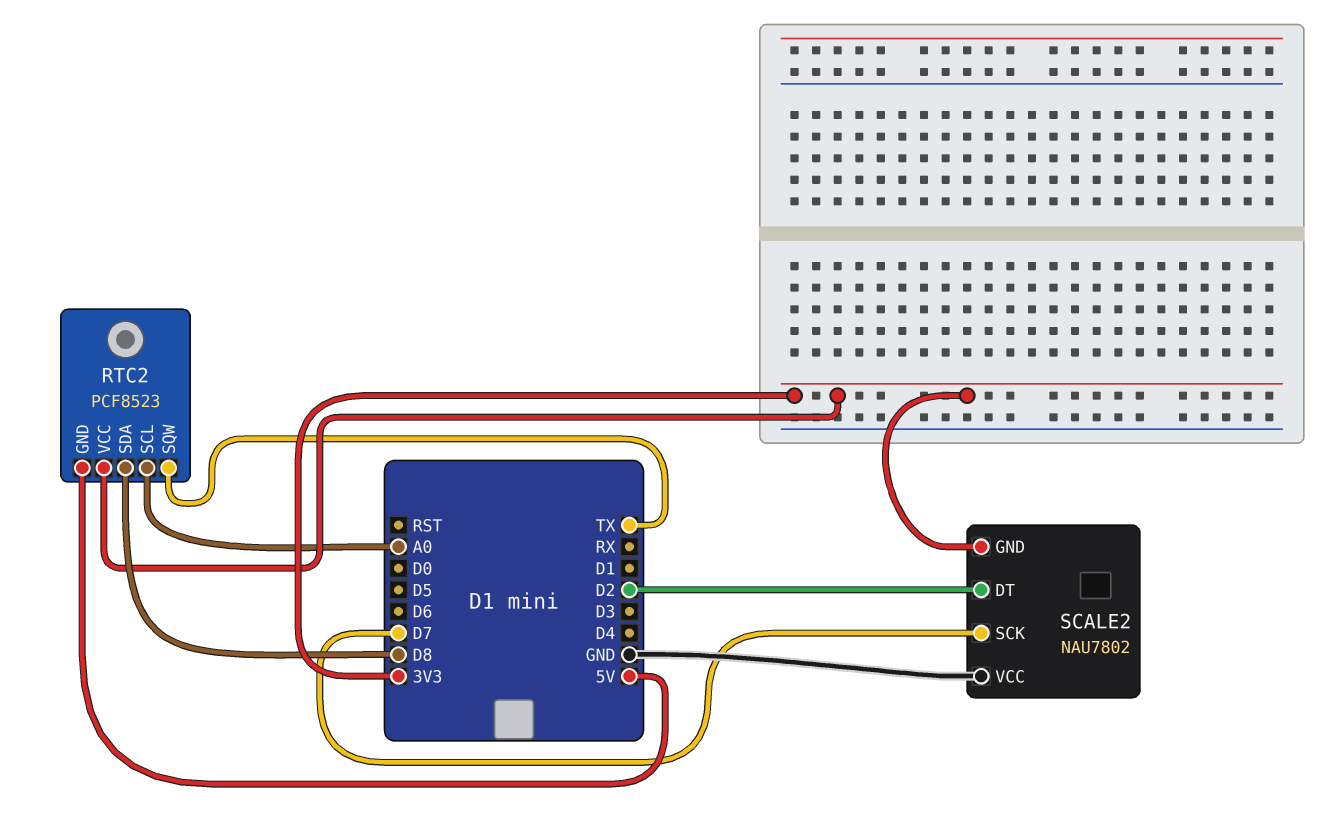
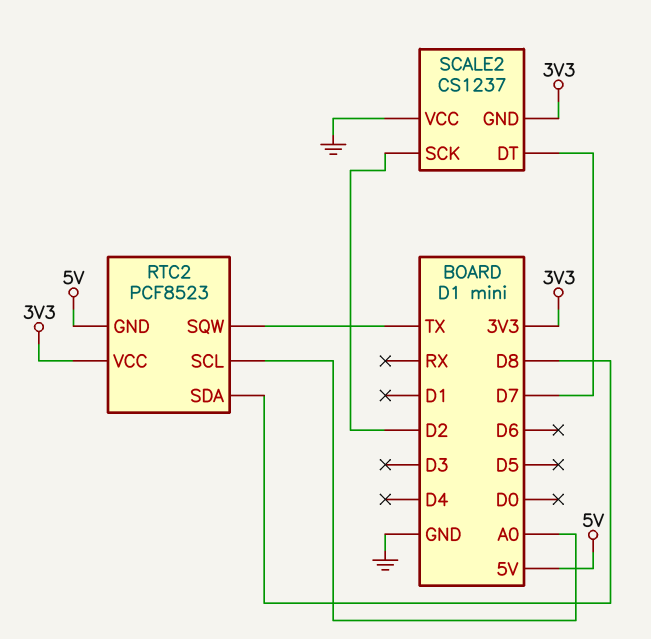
SCALE2: NAU7802 -> CS1237
SCALE2 pin DT: D2 -> D7
SCALE2 pin SCK: D7 -> D2

